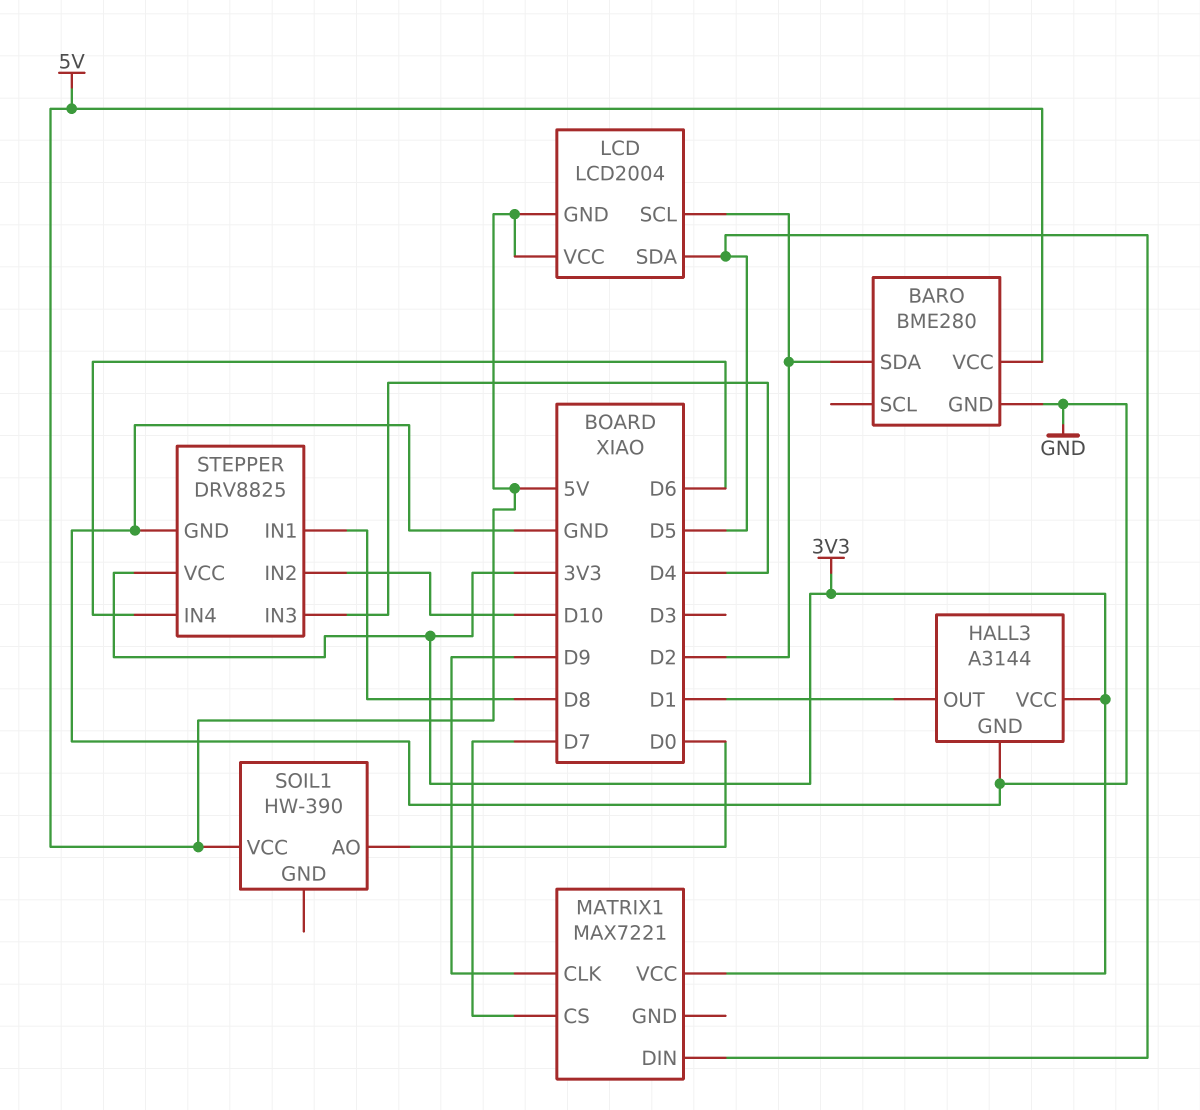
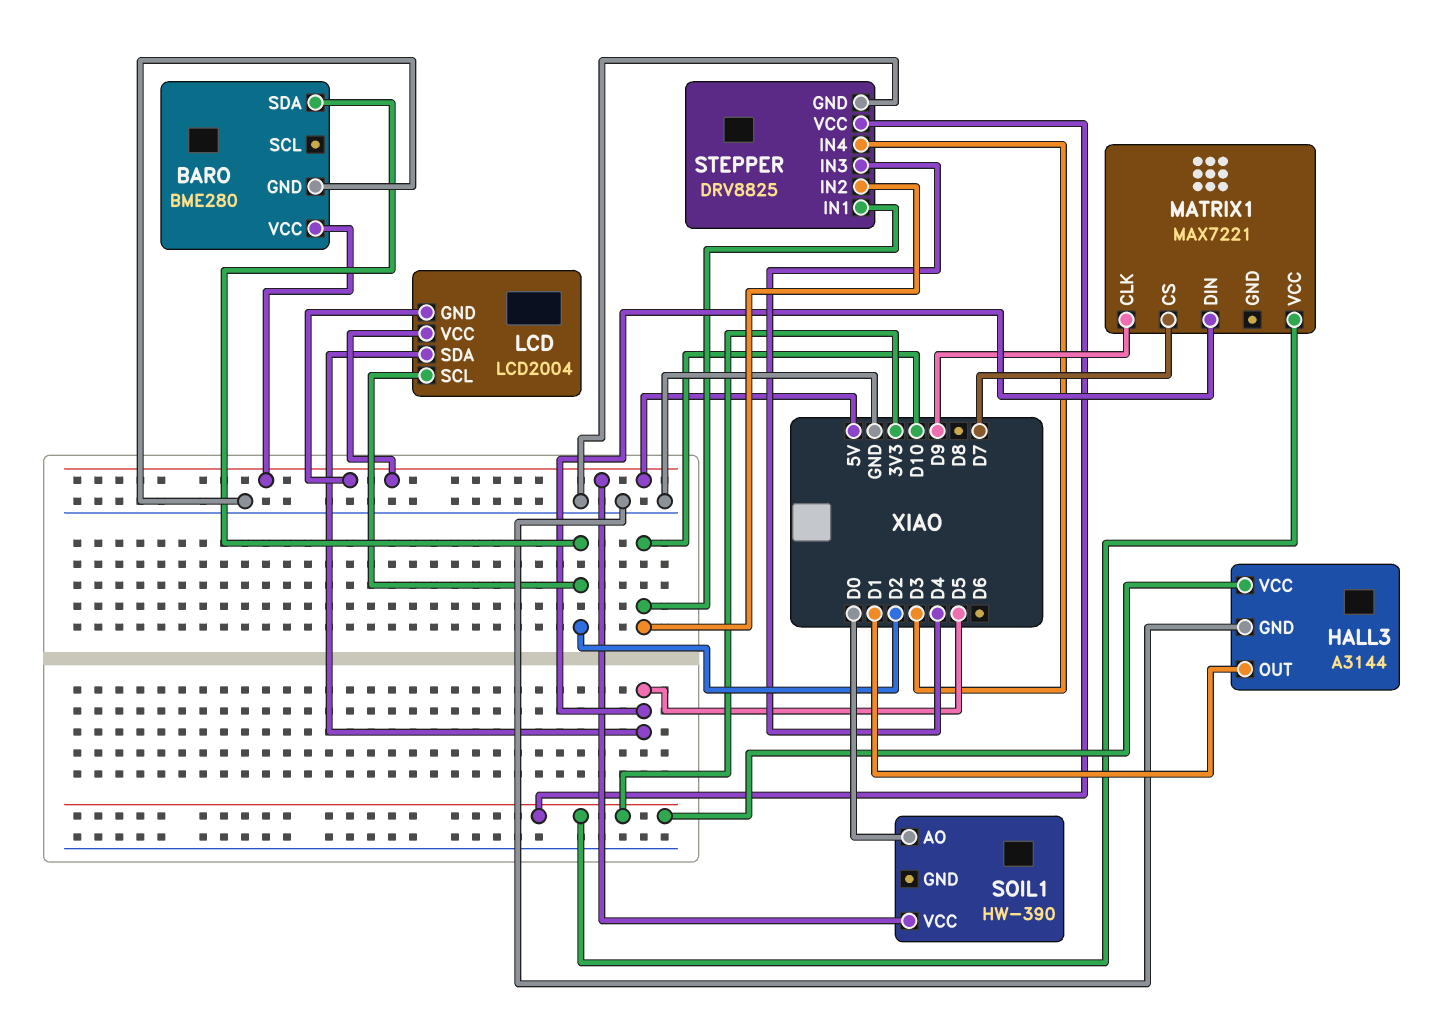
STEPPER pin IN1: D8 -> D10
STEPPER pin IN4: D6 -> D3

